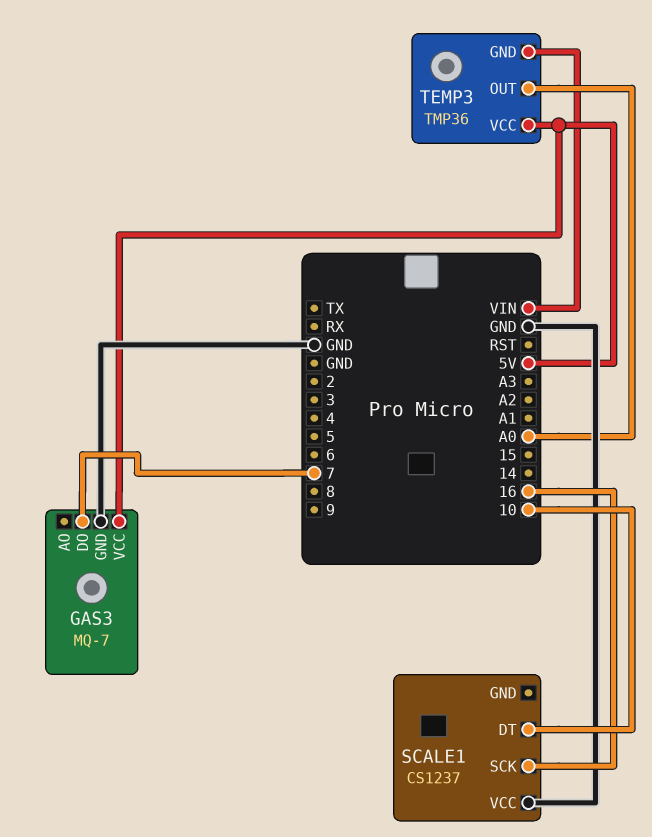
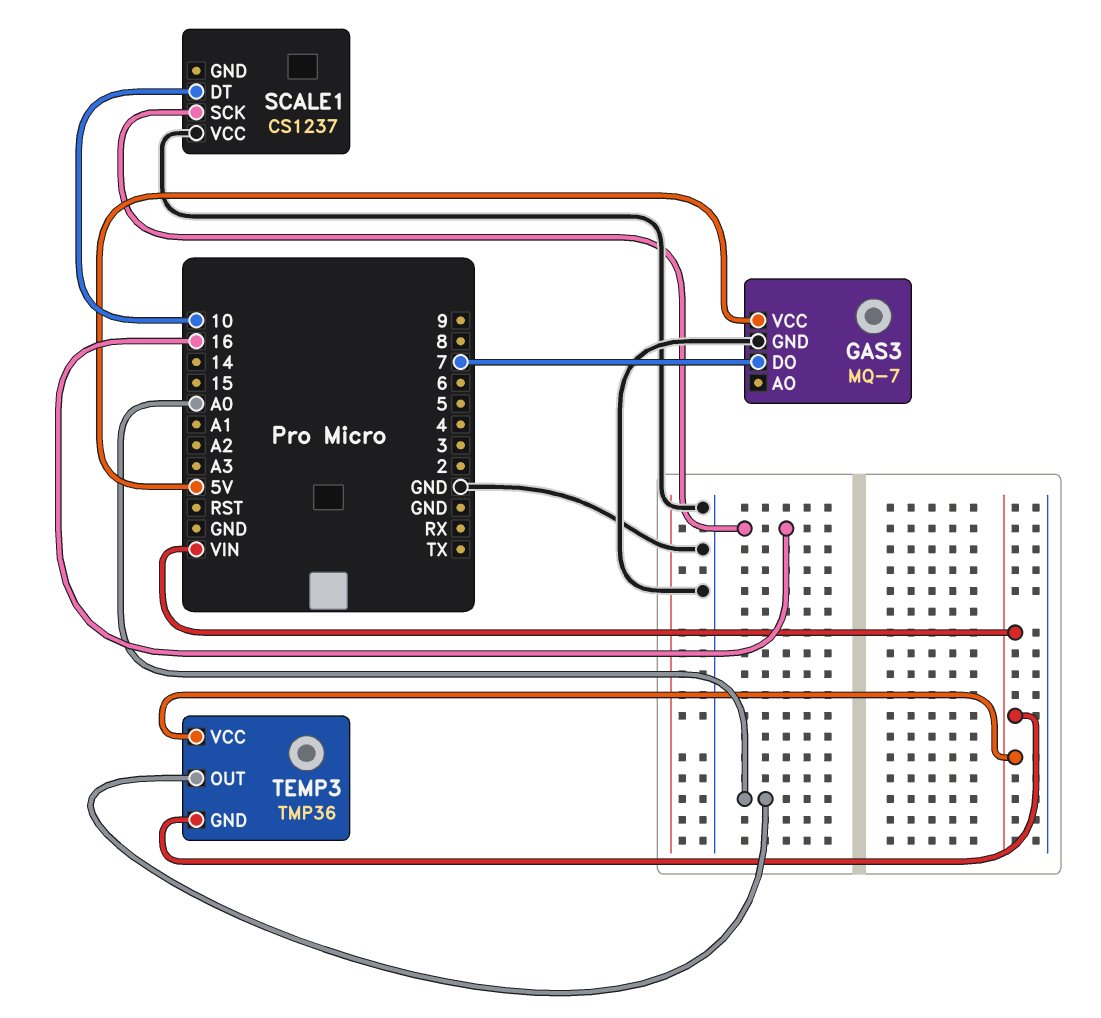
TEMP3 pin VCC: 5V -> VIN

